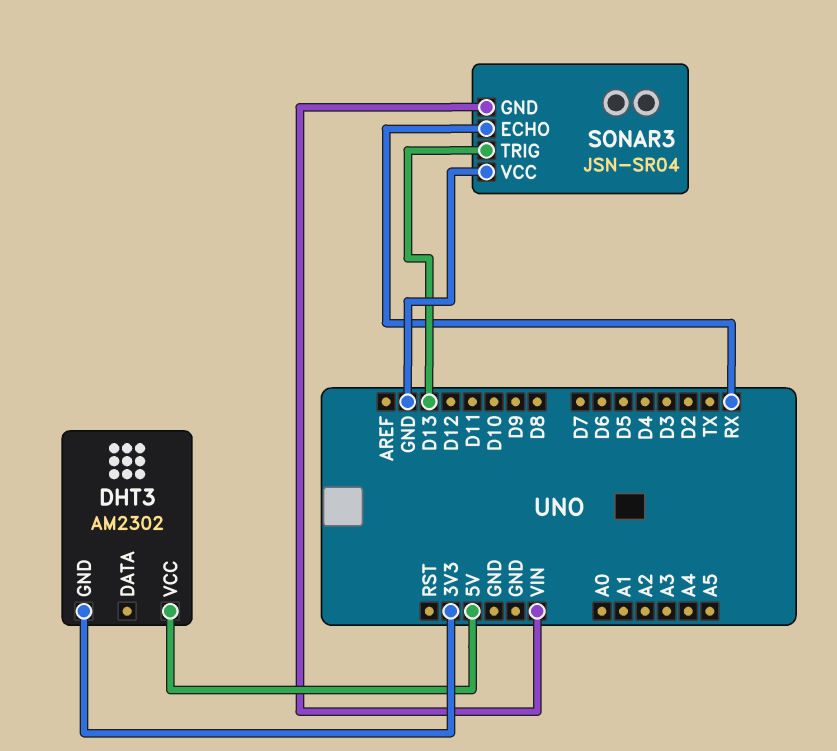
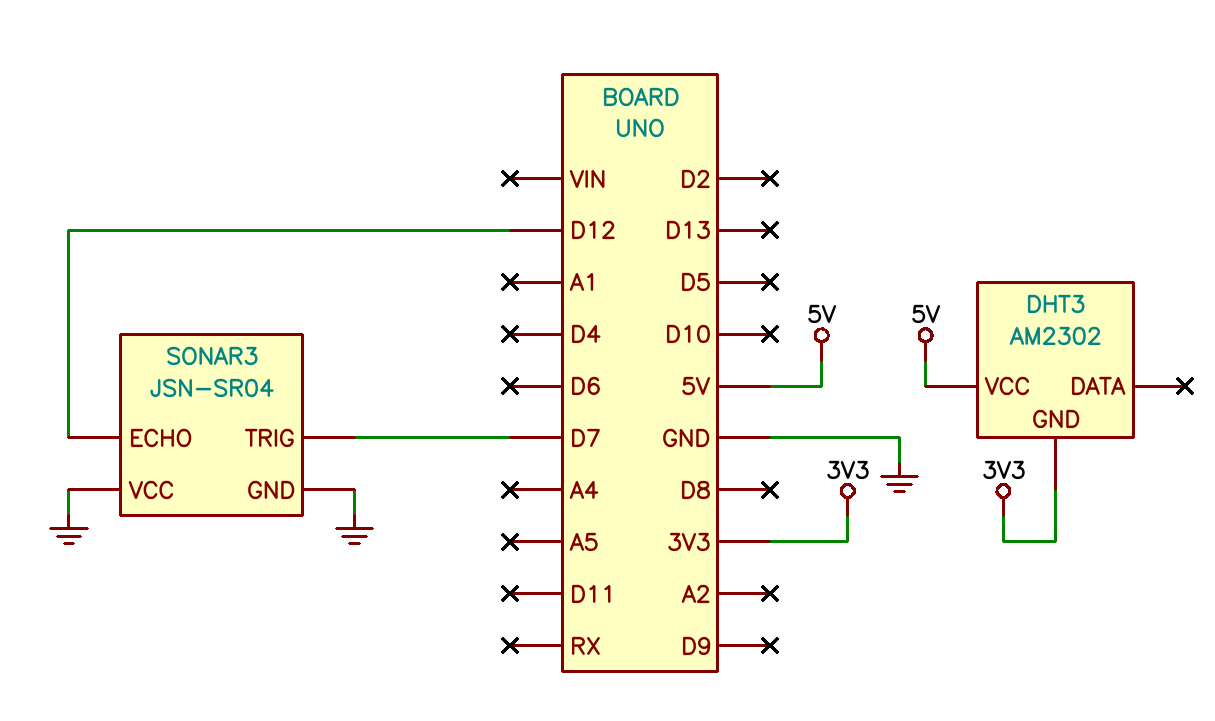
SONAR3 pin ECHO: RX -> D12
SONAR3 pin GND: VIN -> GND
SONAR3 pin TRIG: D13 -> D7

